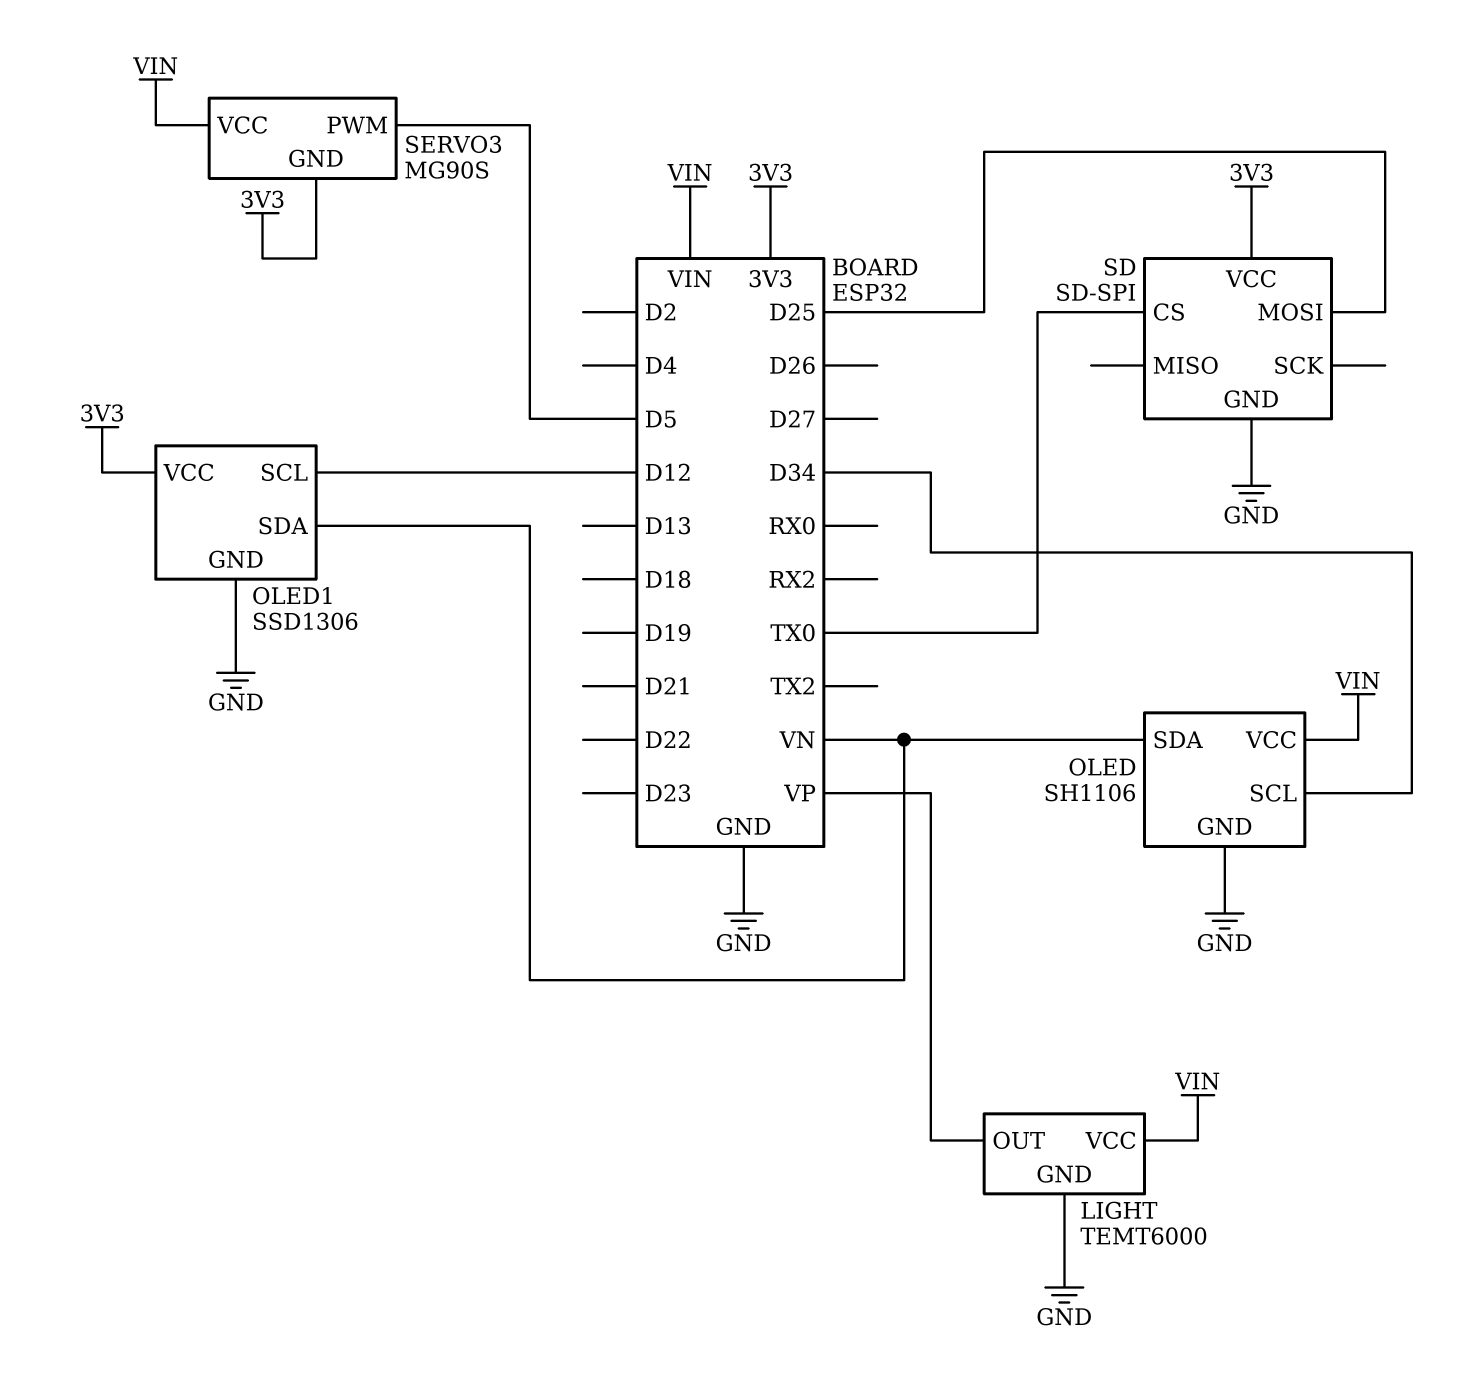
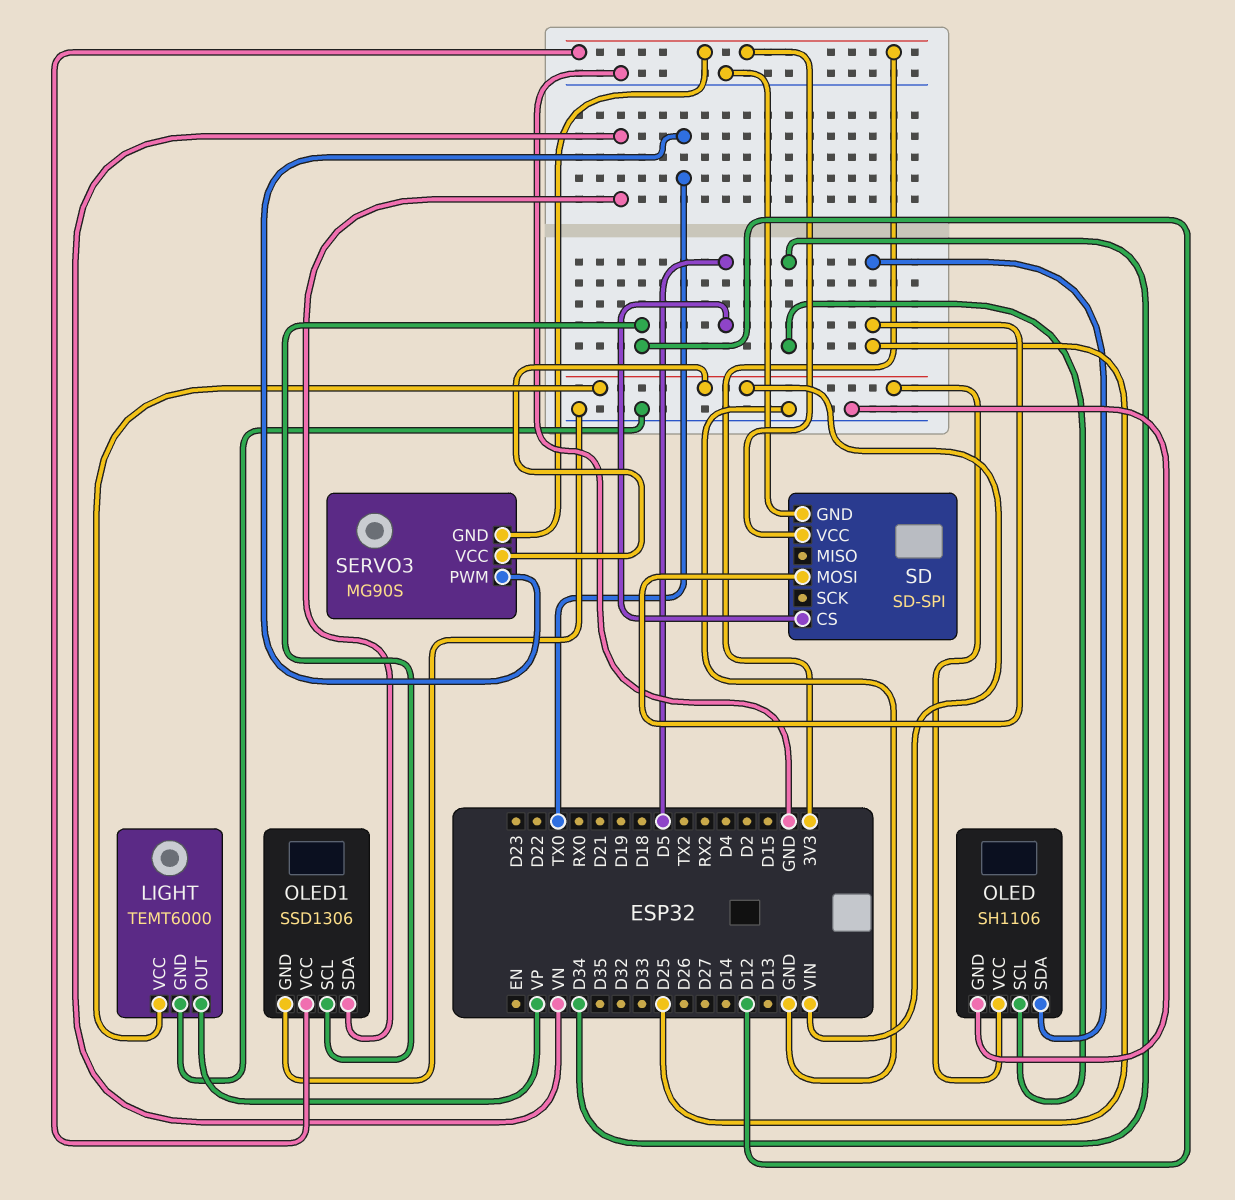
OLED pin SDA: VN -> D25
SD pin CS: TX0 -> D5
SERVO3 pin PWM: D5 -> TX0

